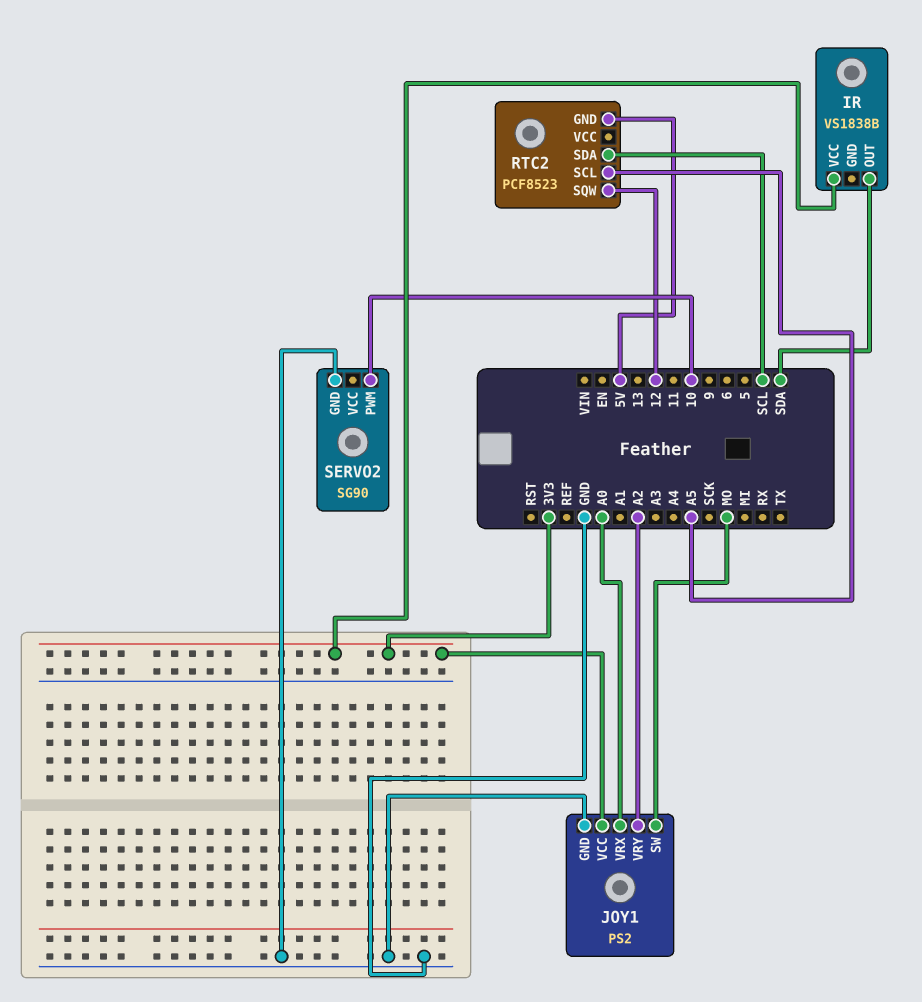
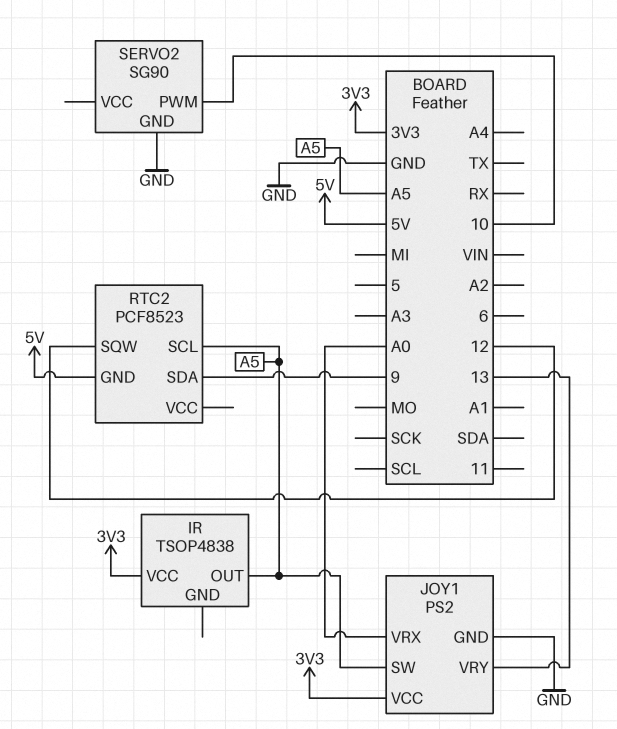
IR: VS1838B -> TSOP4838
IR pin OUT: SDA -> A5
JOY1 pin SW: MO -> A5
JOY1 pin VRY: A2 -> 13
RTC2 pin SDA: SCL -> 9

